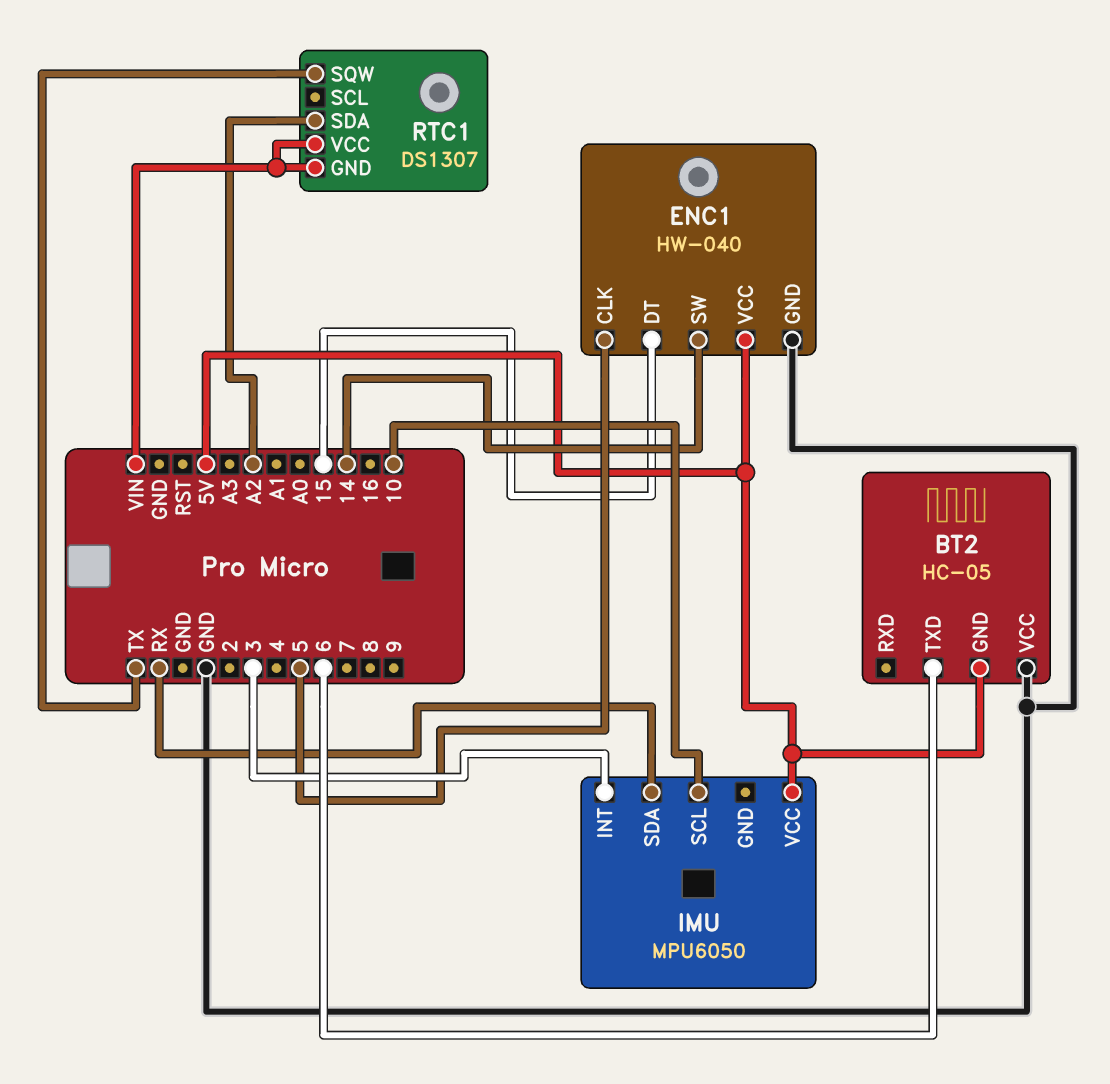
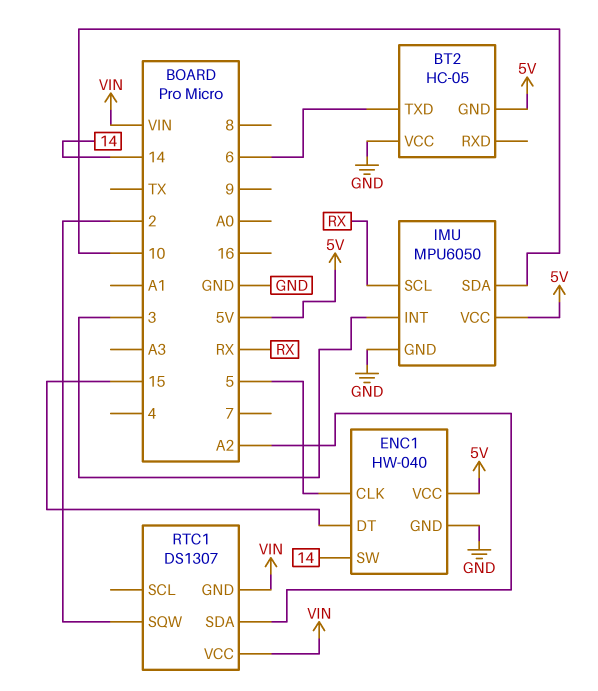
IMU pin GND: none -> GND
IMU pin SCL: 10 -> RX
IMU pin SDA: RX -> 10
RTC1 pin SQW: TX -> 2

